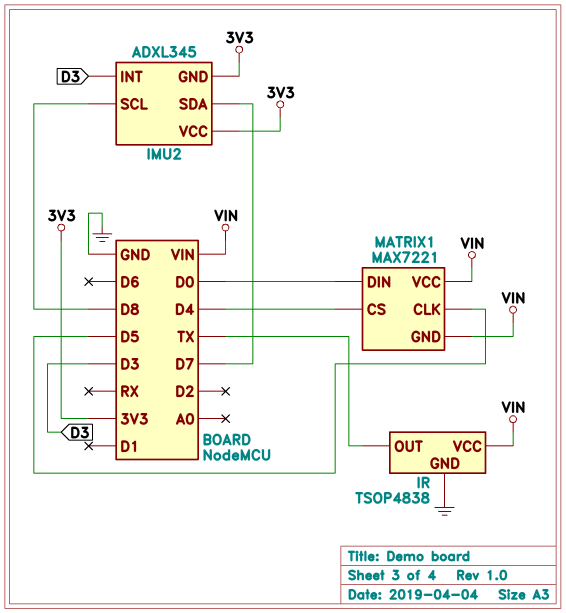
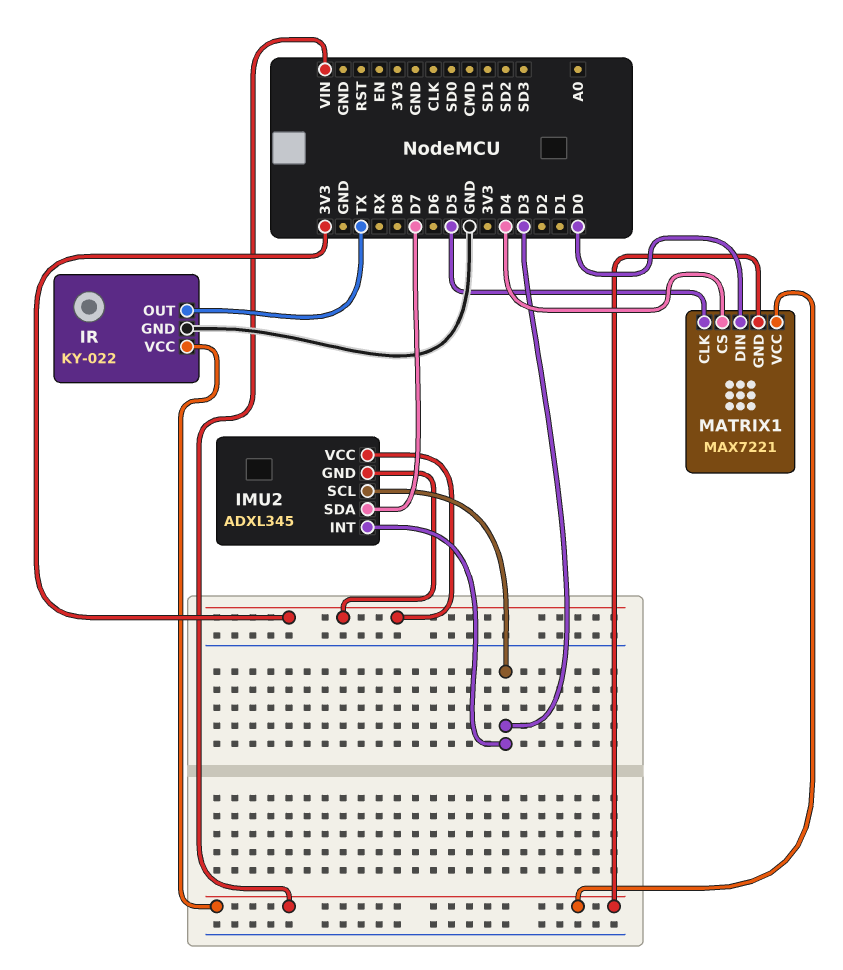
IMU2 pin SCL: D8 -> D3
IR: TSOP4838 -> KY-022

